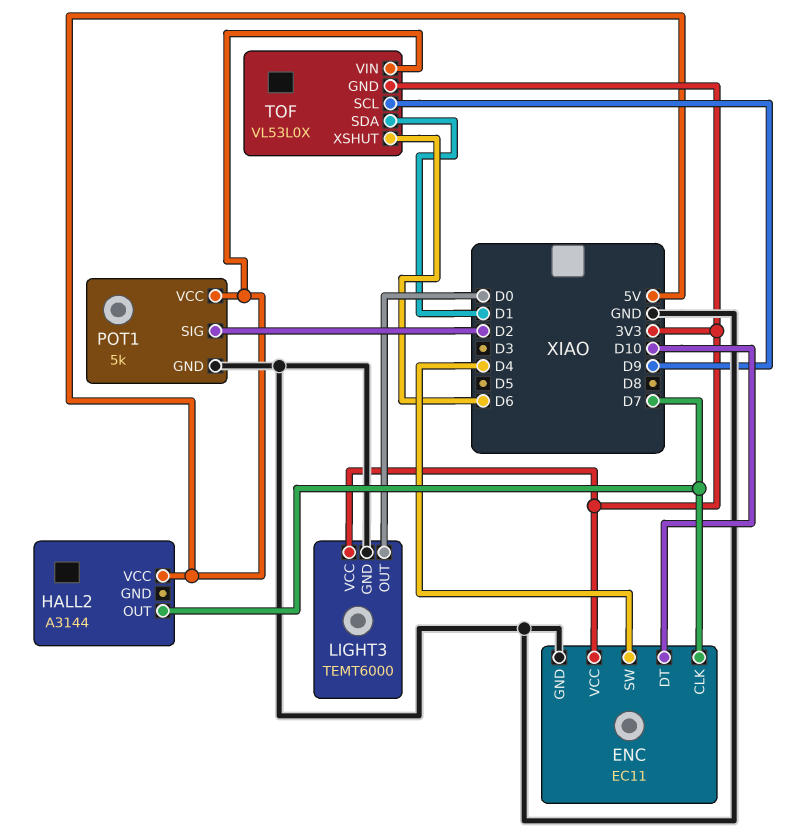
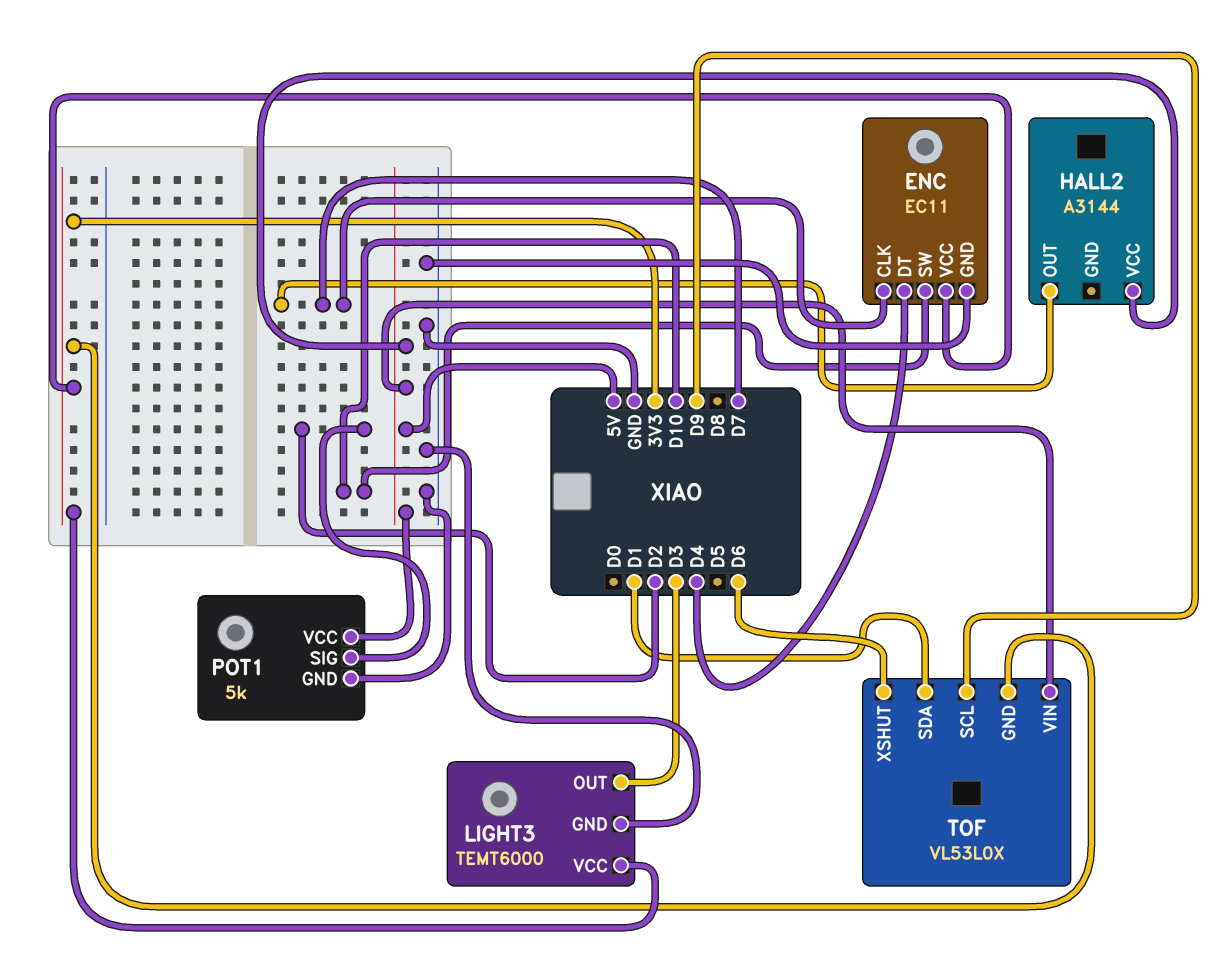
ENC pin DT: D10 -> D4
ENC pin SW: D4 -> D10
LIGHT3 pin OUT: D0 -> D3

